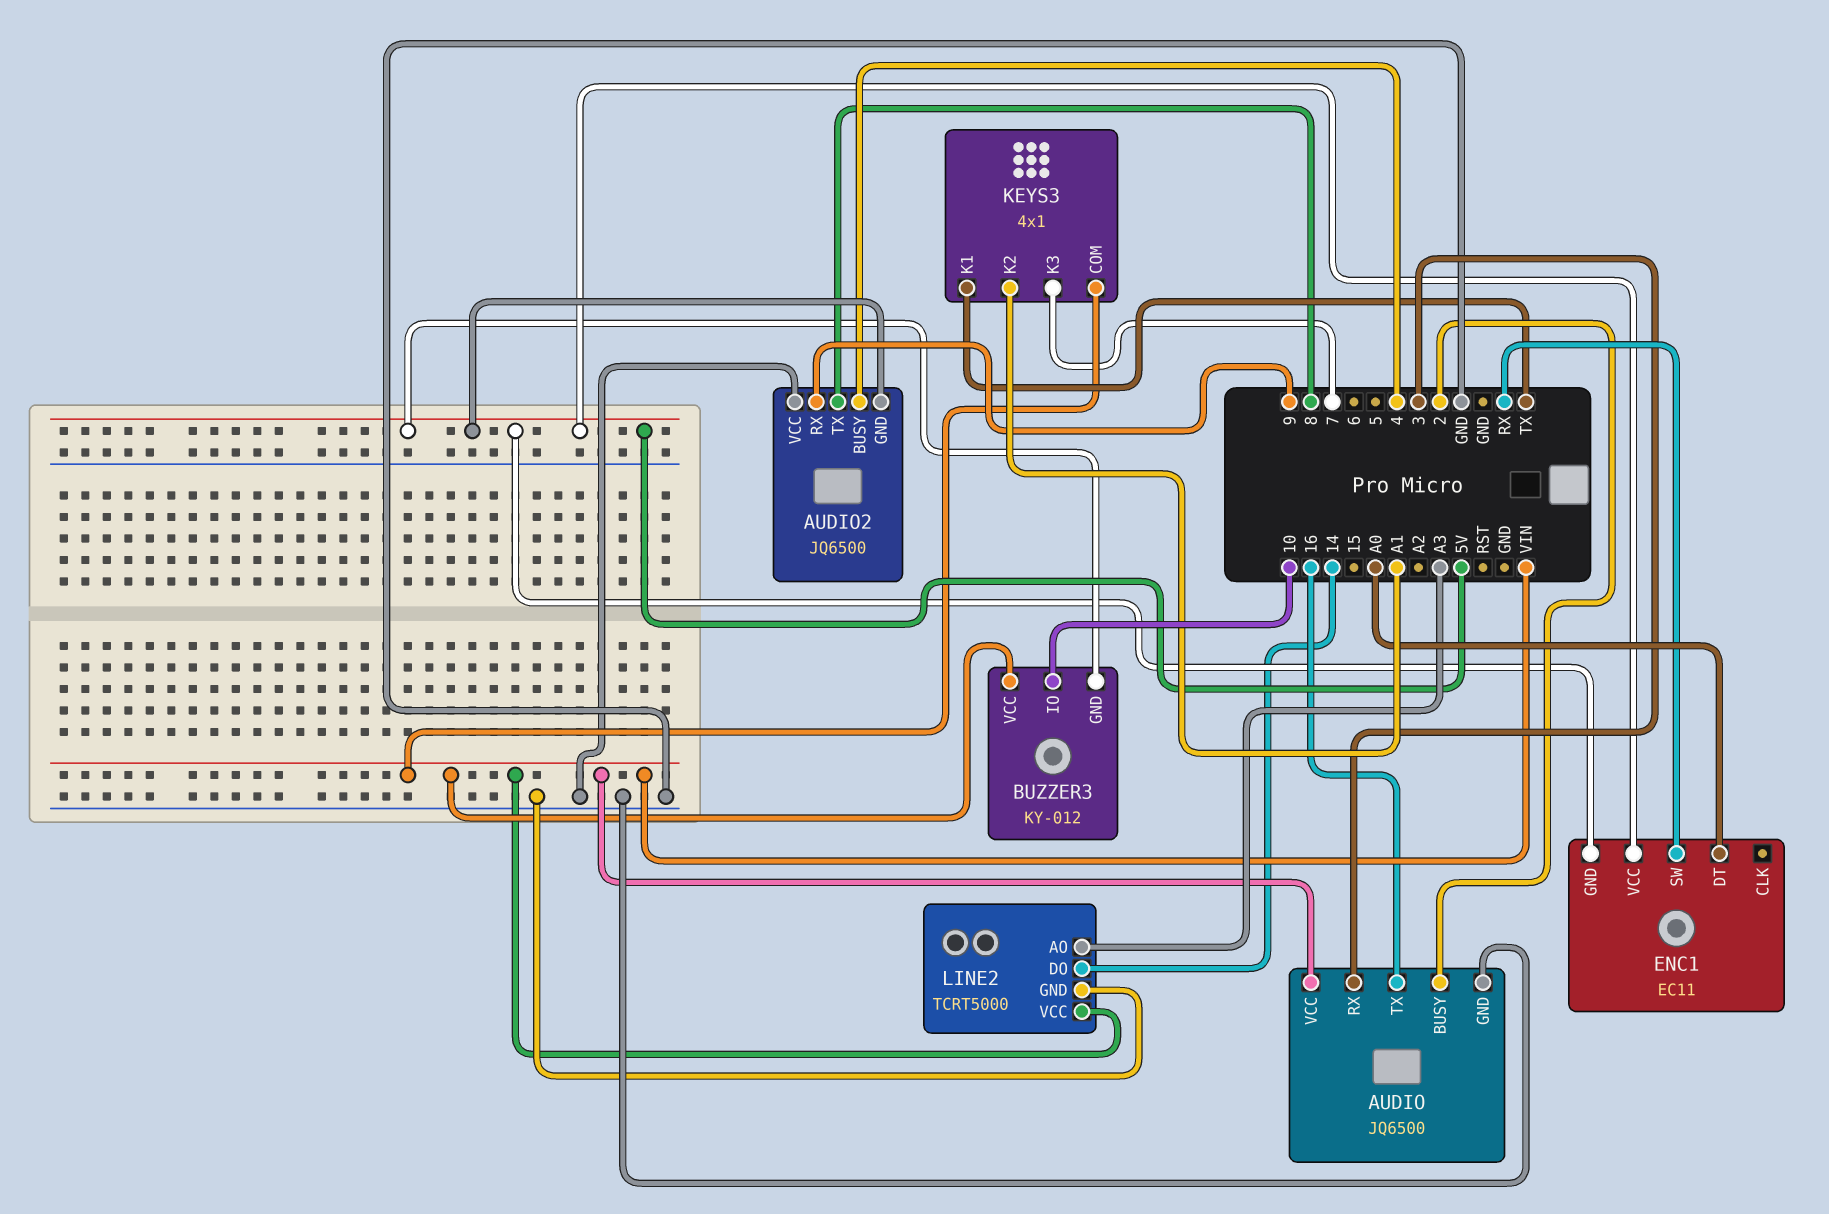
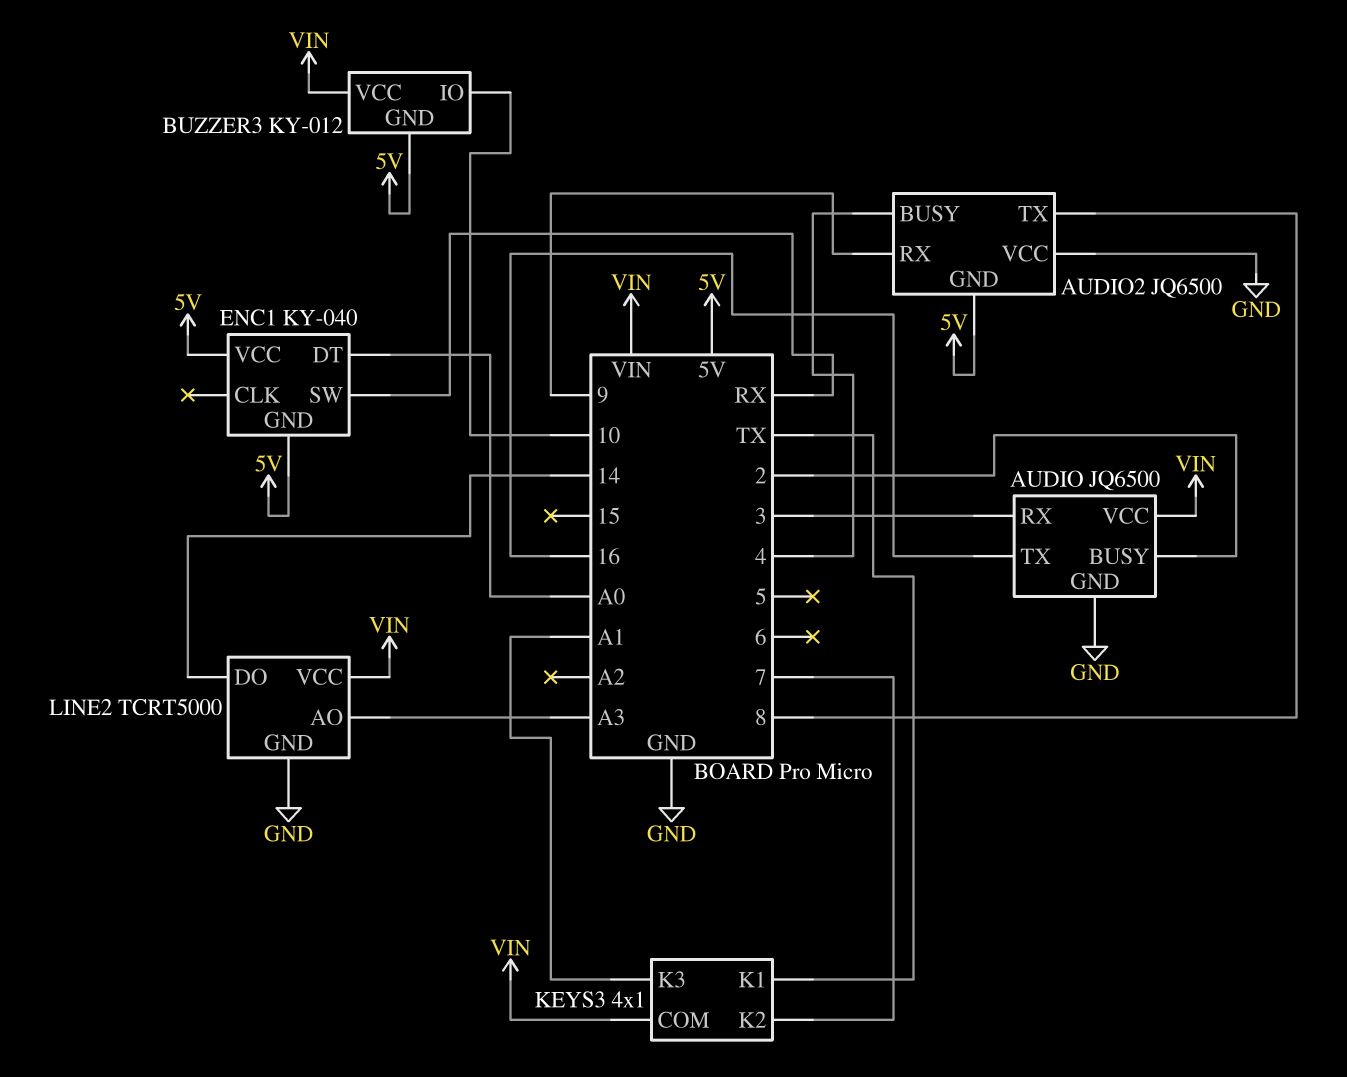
ENC1: EC11 -> KY-040
KEYS3 pin K2: A1 -> 7
KEYS3 pin K3: 7 -> A1

